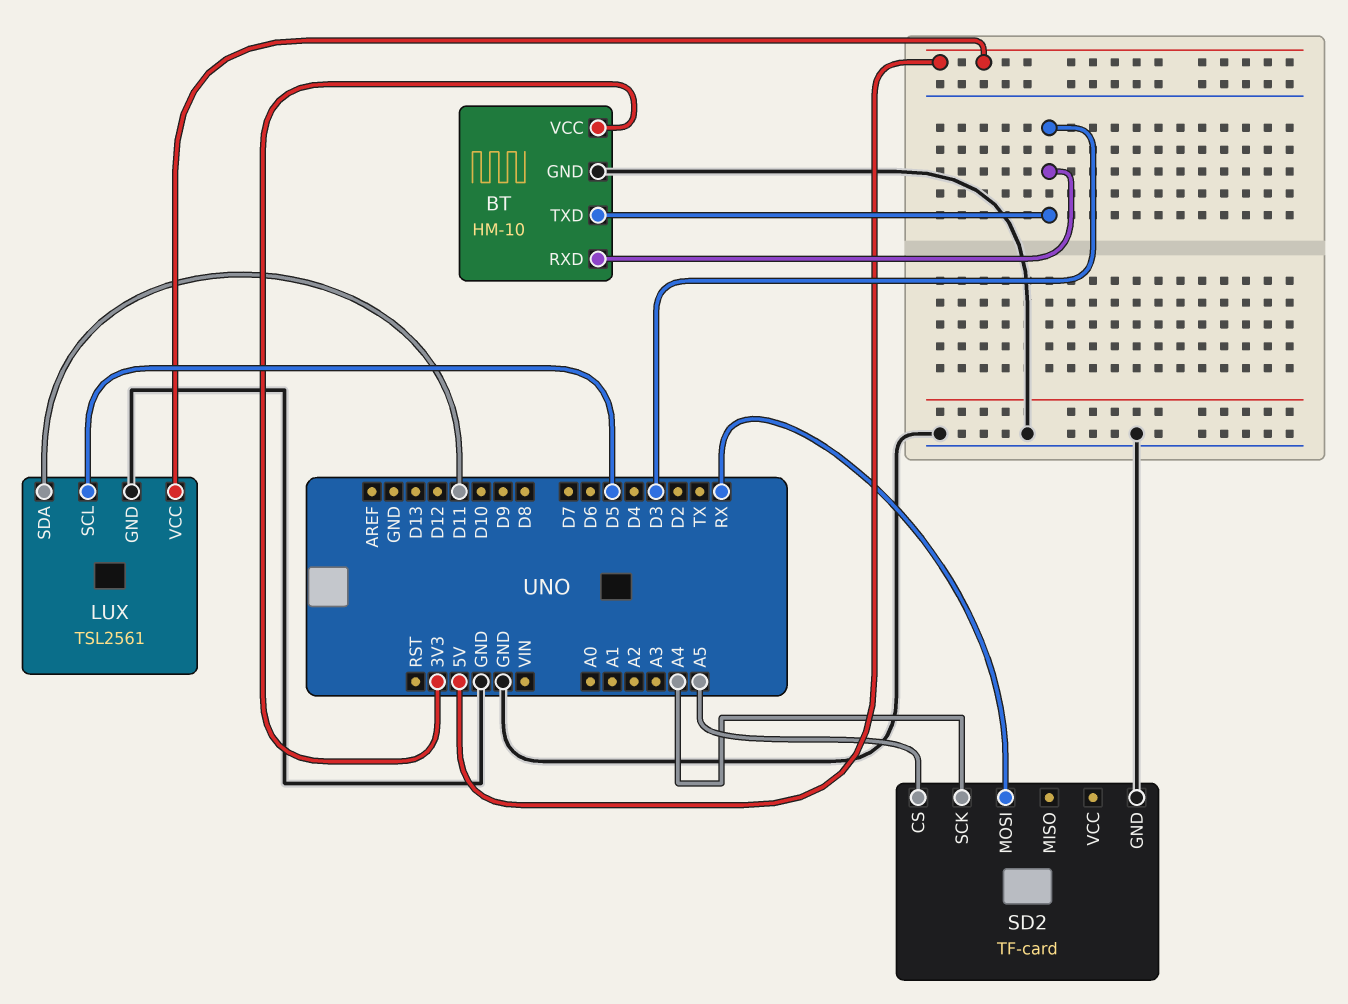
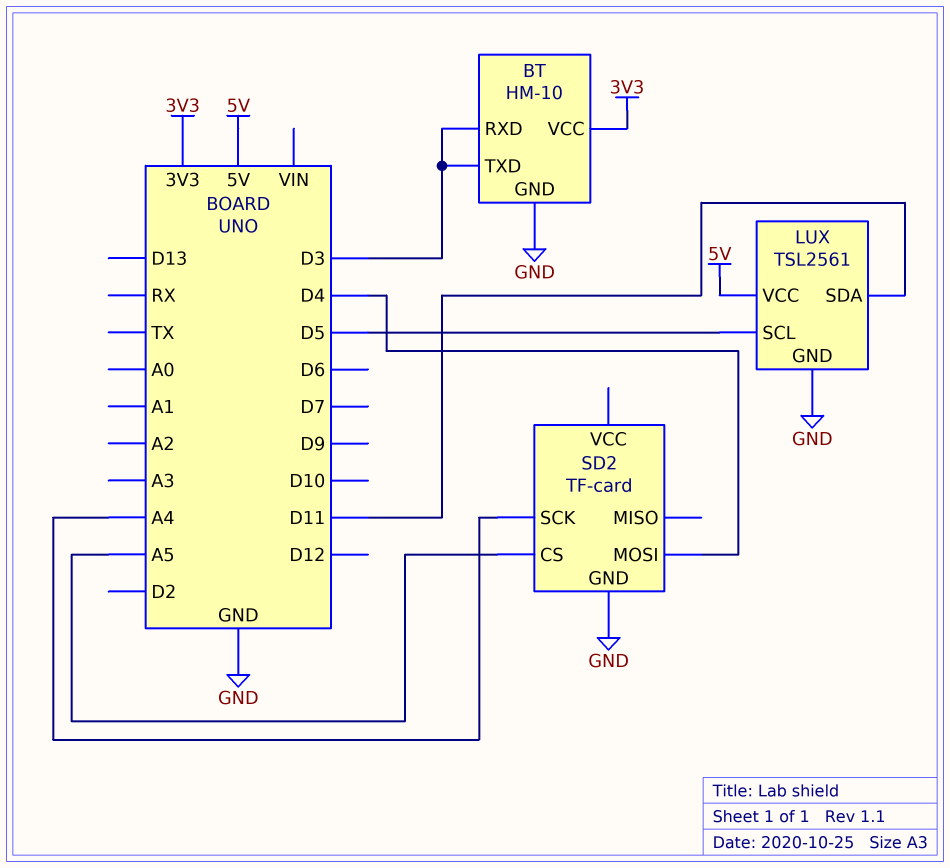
SD2 pin MOSI: RX -> D4

